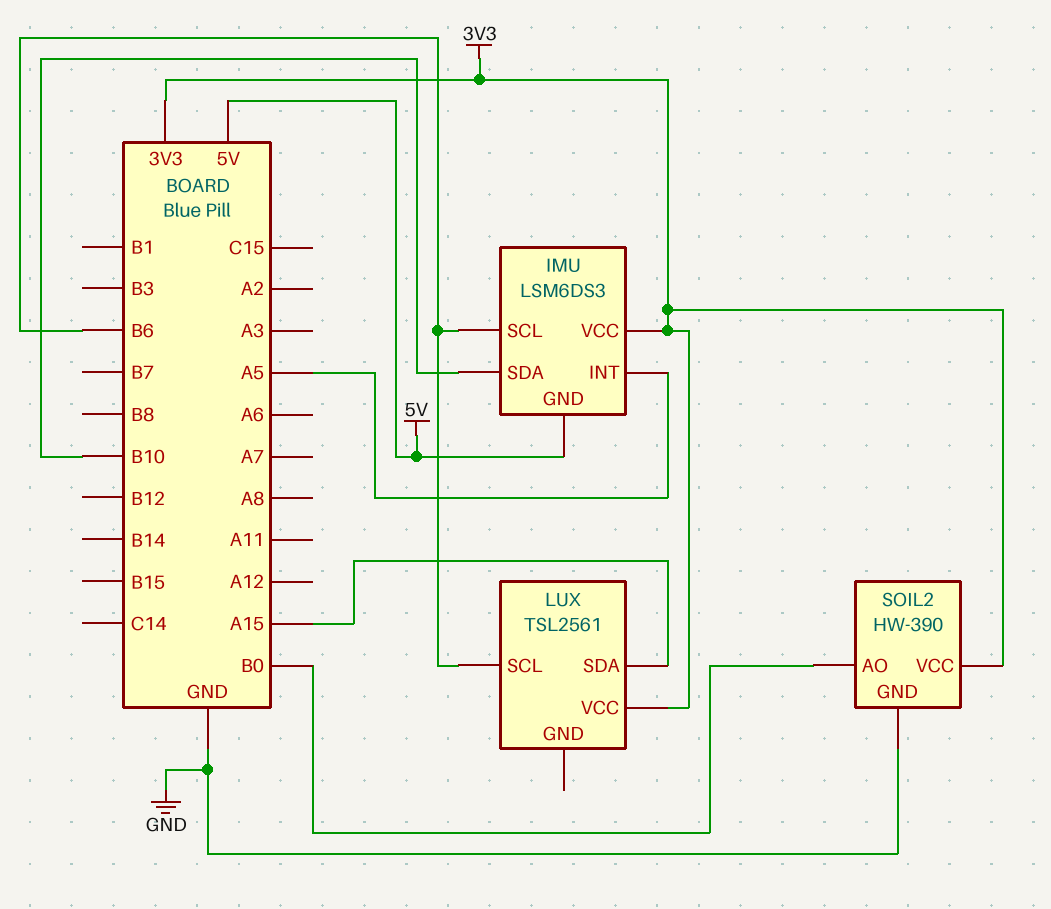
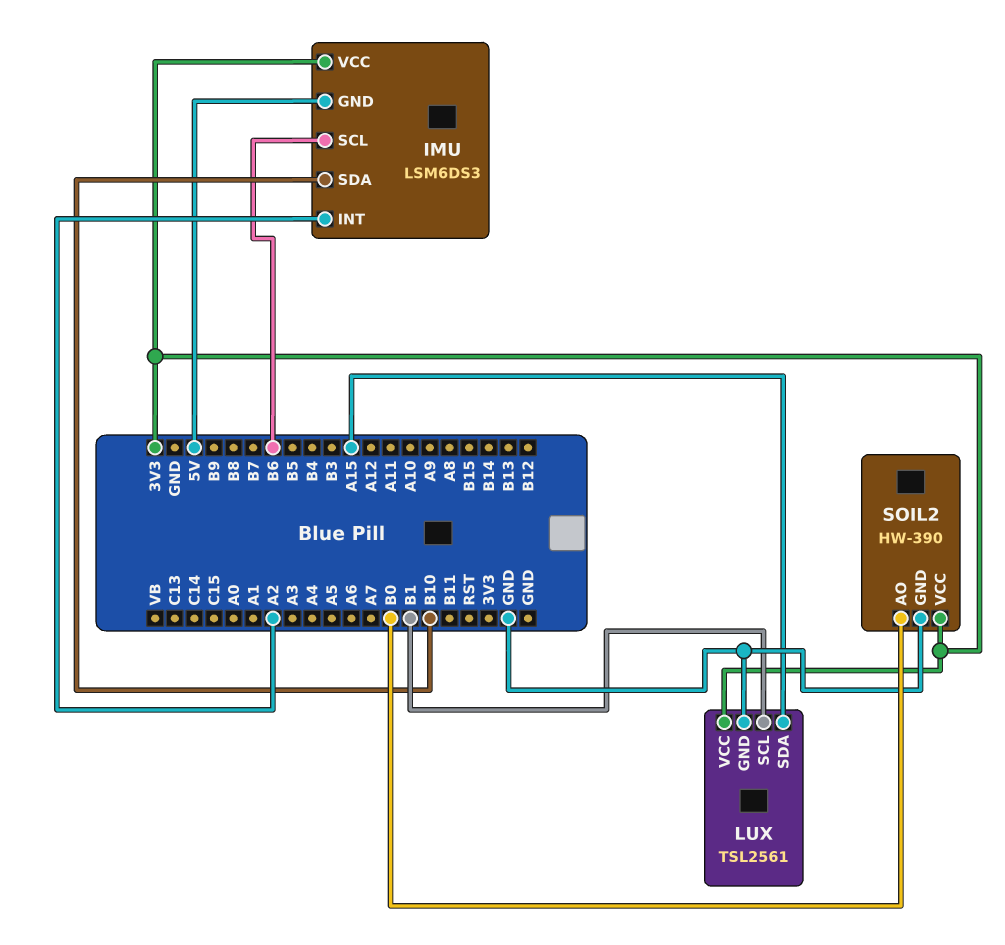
IMU pin INT: A5 -> A2
LUX pin GND: none -> GND
LUX pin SCL: B6 -> B1

